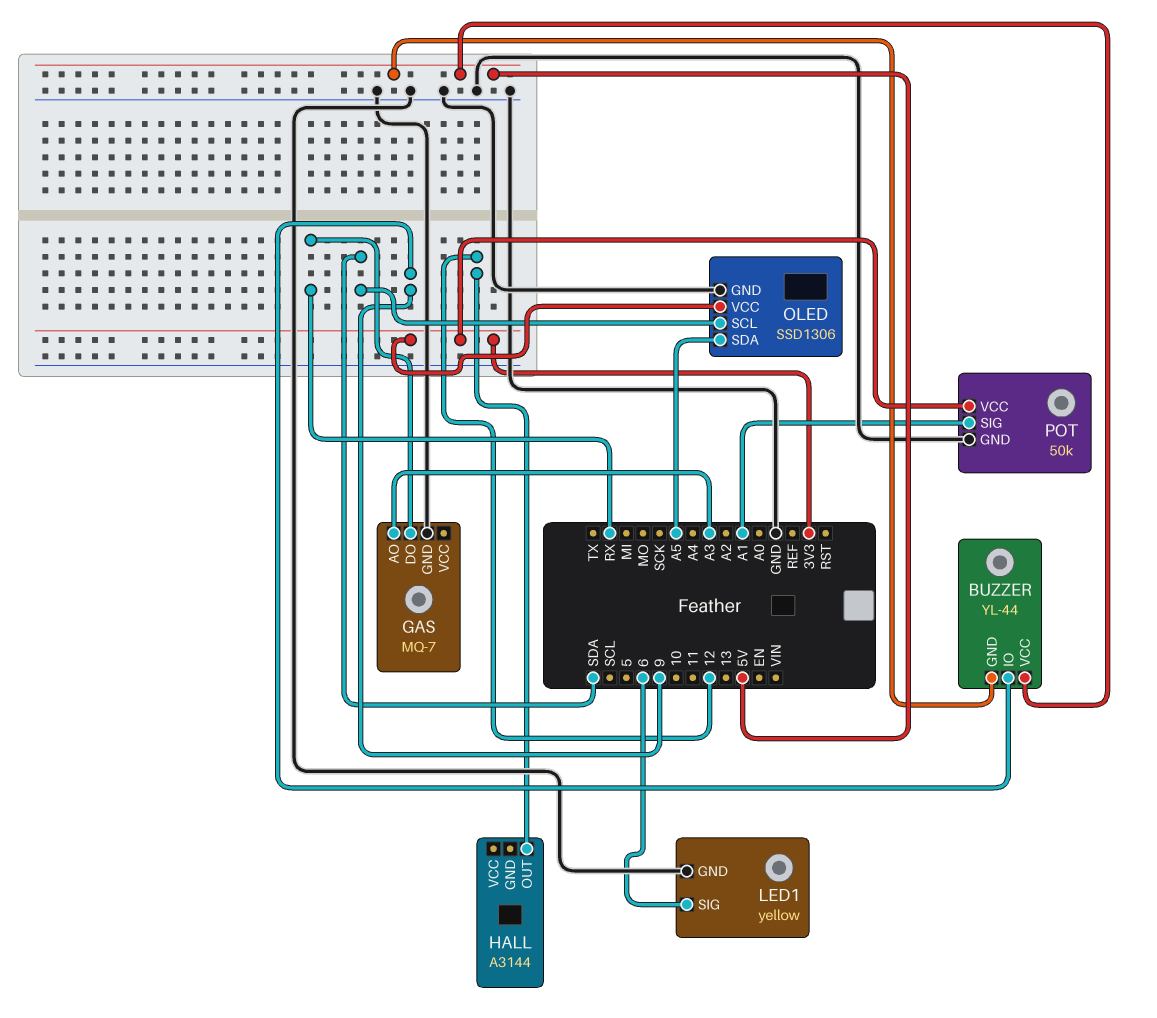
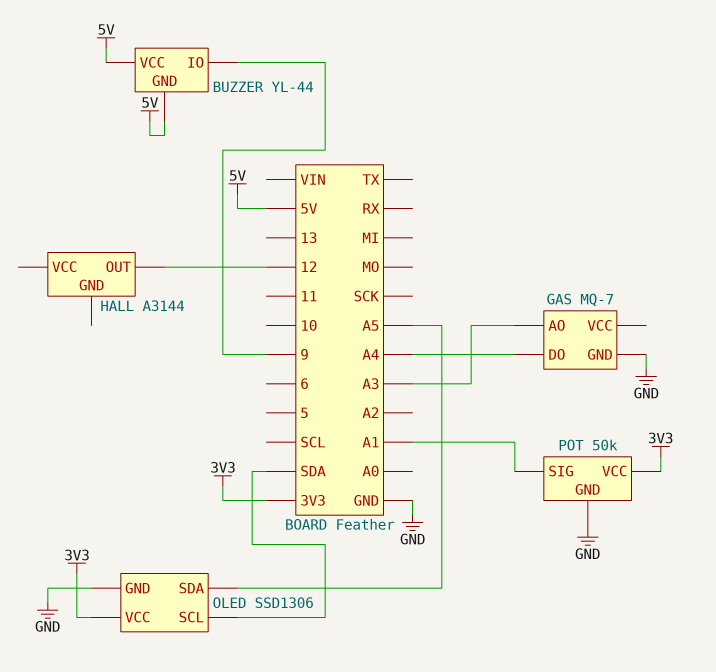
GAS pin DO: RX -> A4
LED1: yellow -> none
LED1 pin GND: GND -> none
LED1 pin SIG: 6 -> none

